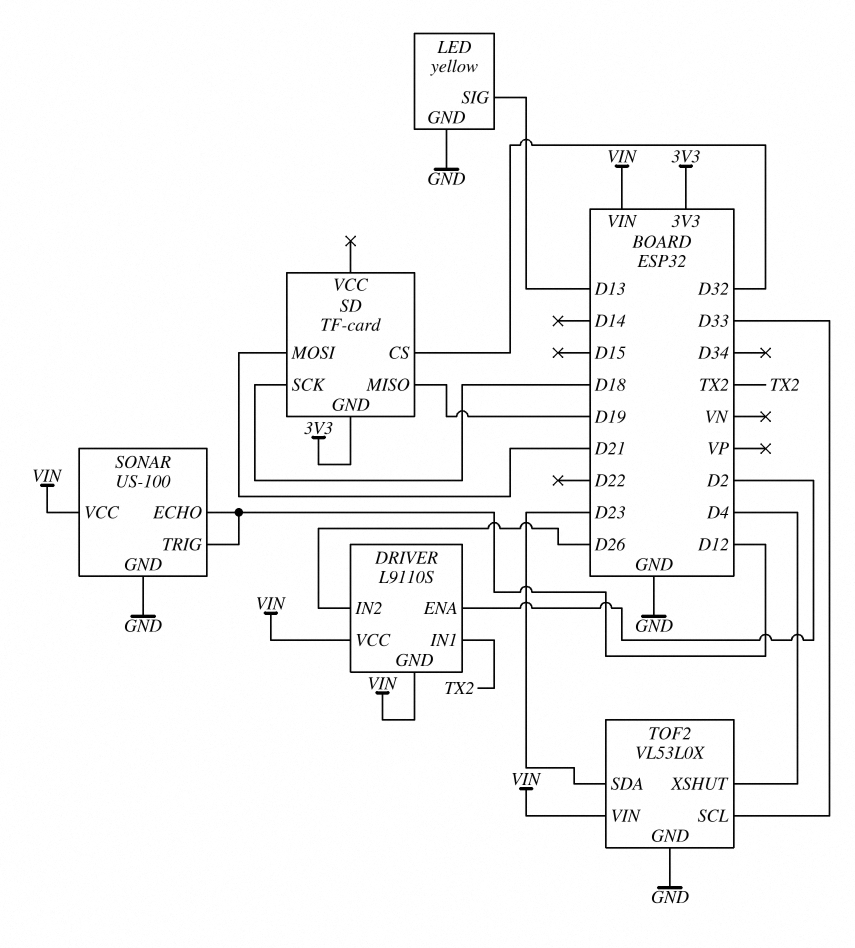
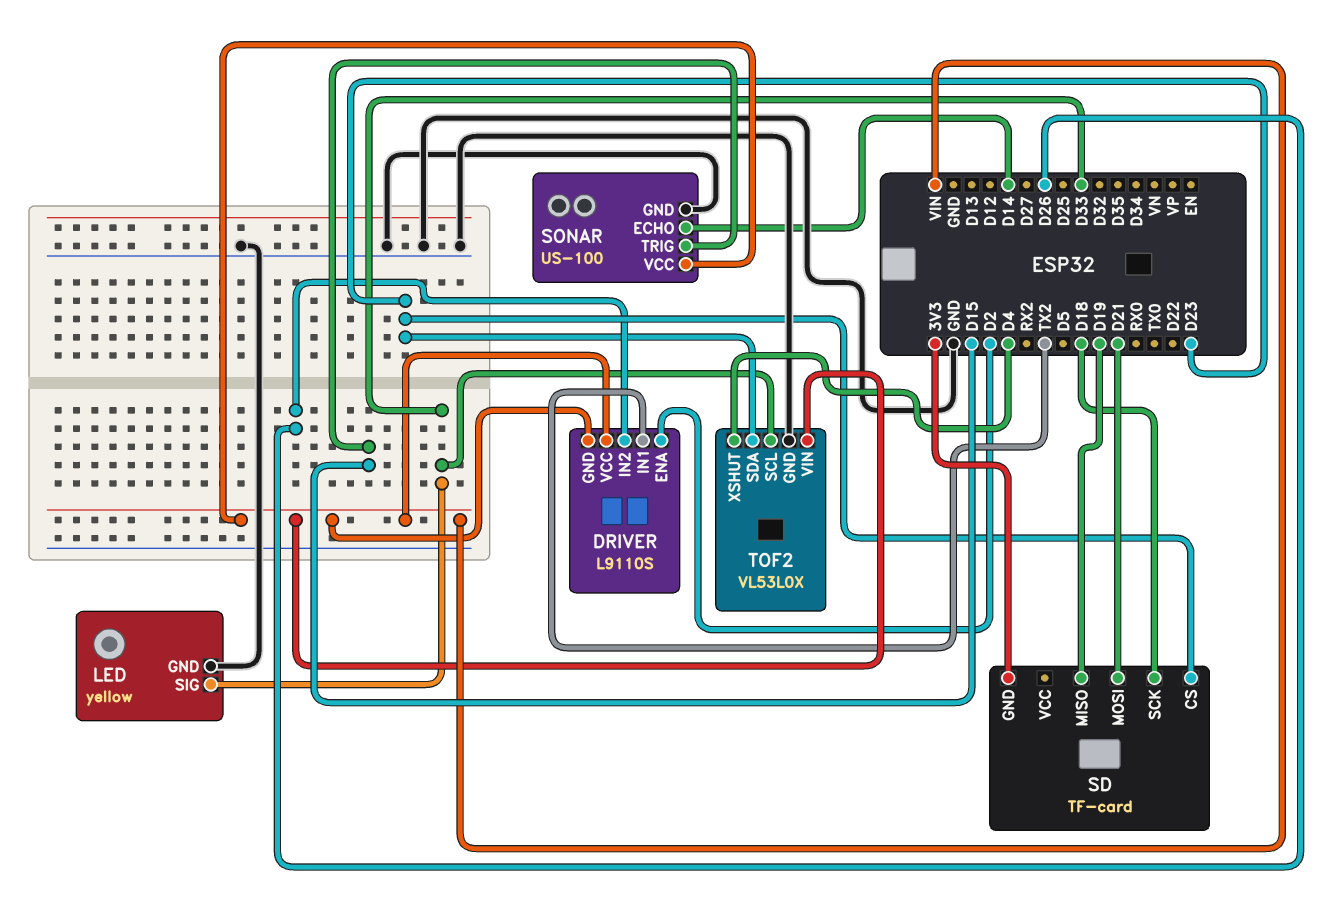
LED pin SIG: D13 -> D33
SD pin CS: D32 -> D23
SONAR pin ECHO: D12 -> D14
SONAR pin TRIG: D12 -> D15

